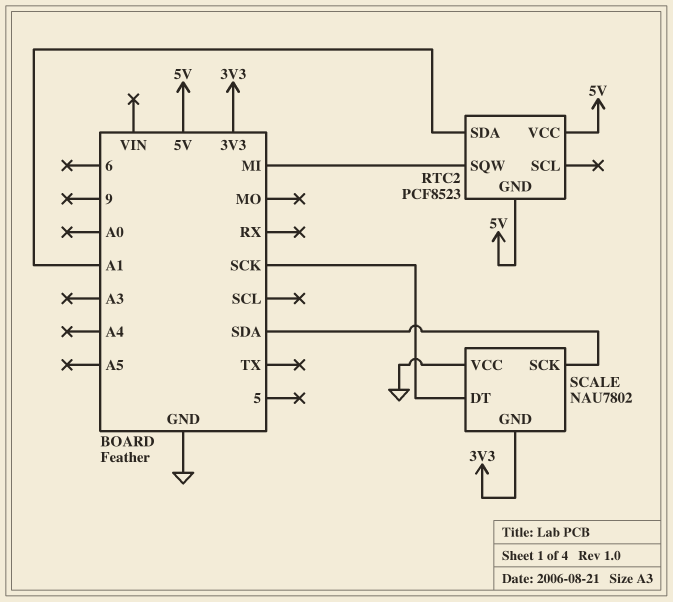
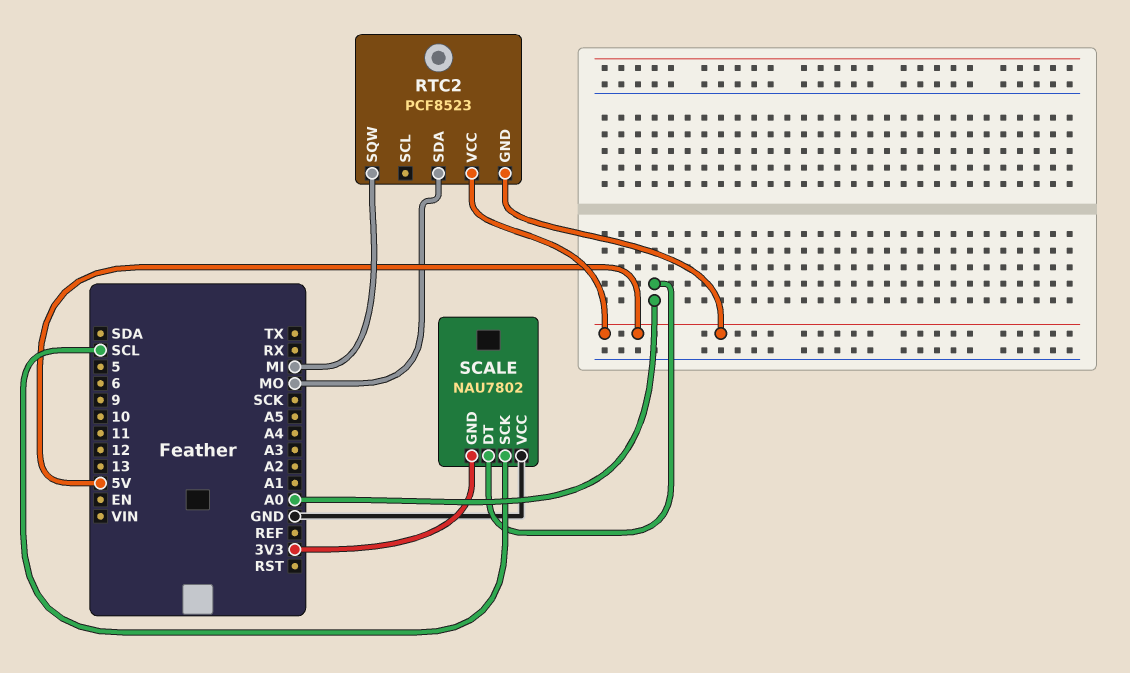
RTC2 pin SDA: A1 -> MO
SCALE pin DT: SCK -> A0
SCALE pin SCK: SDA -> SCL

